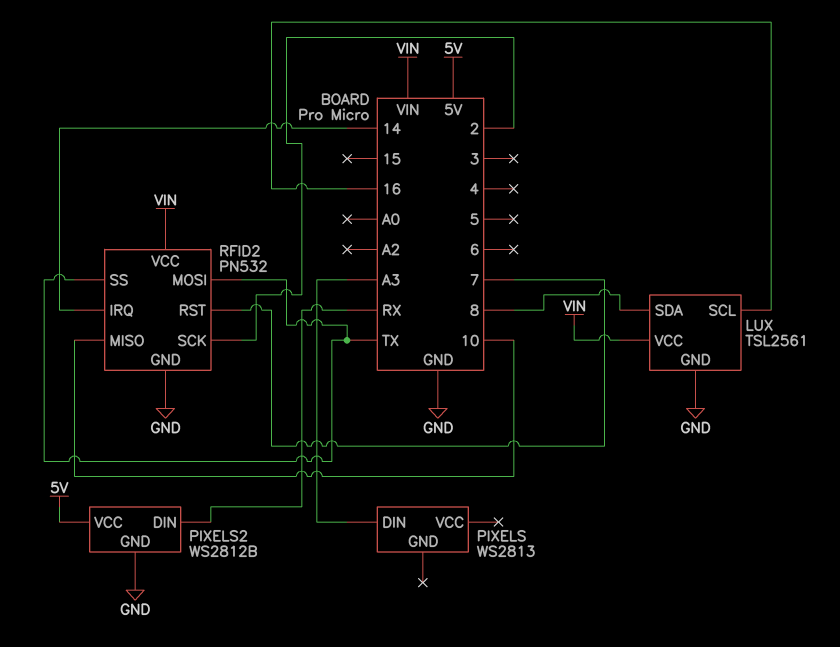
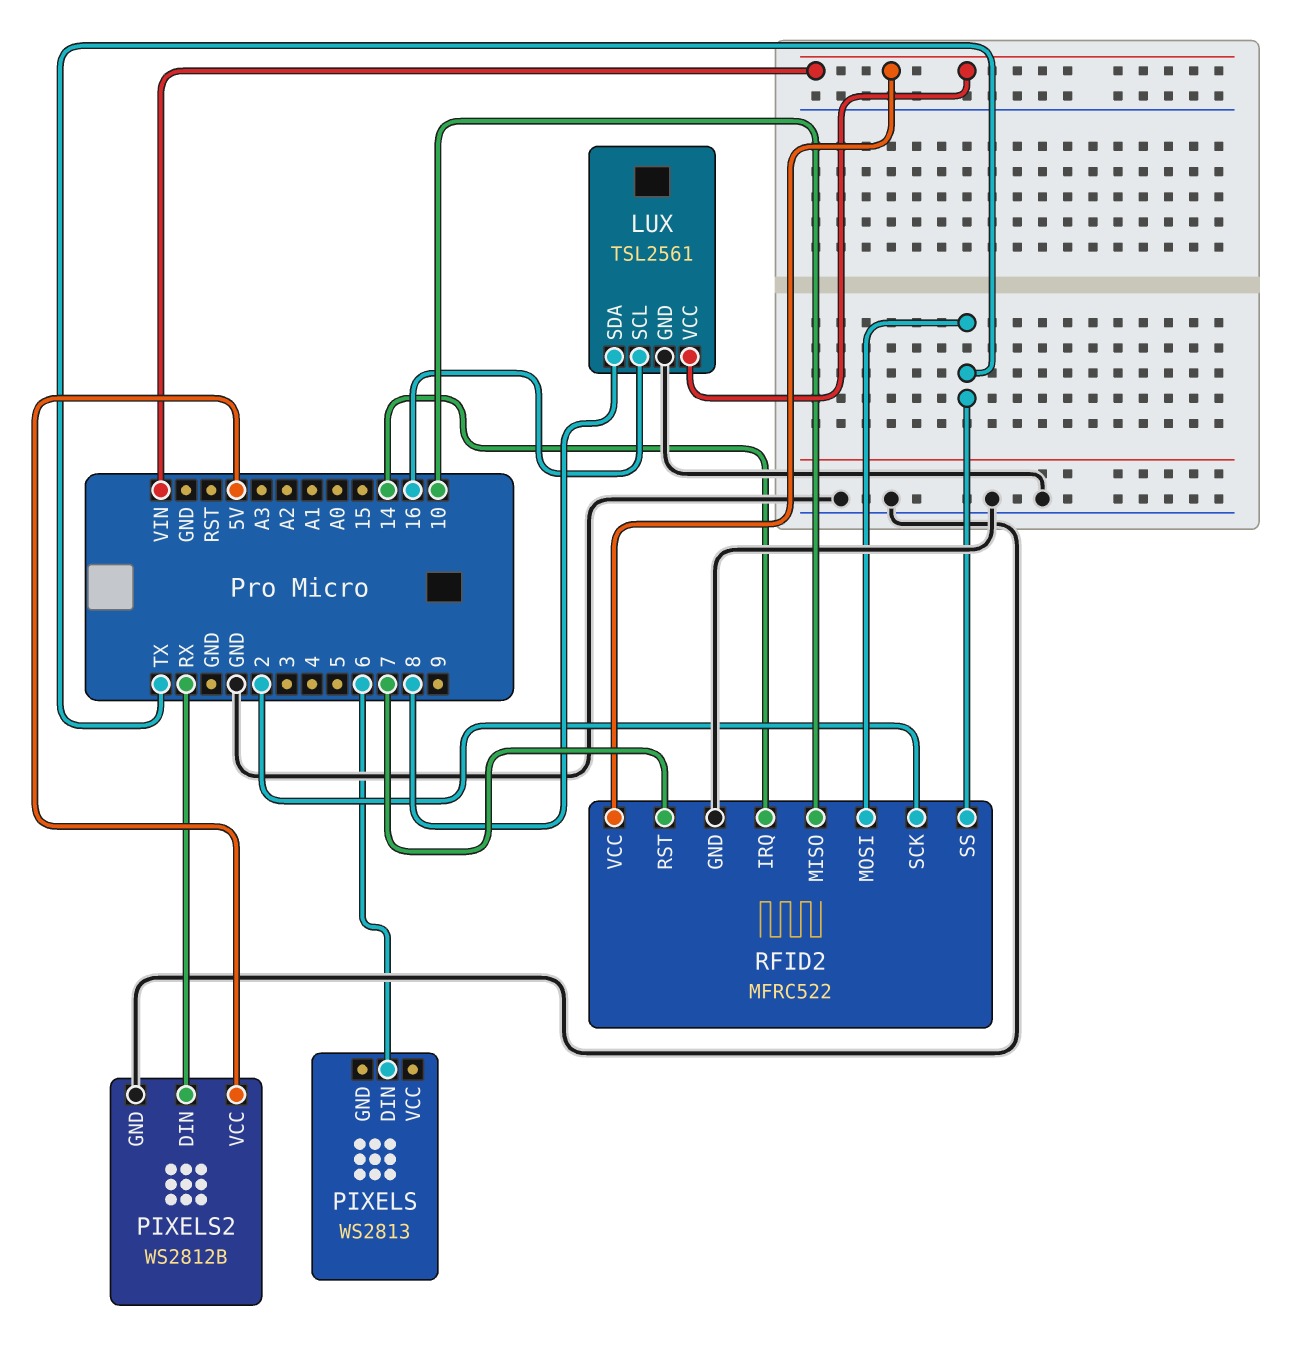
PIXELS pin DIN: A3 -> 6
RFID2: PN532 -> MFRC522

